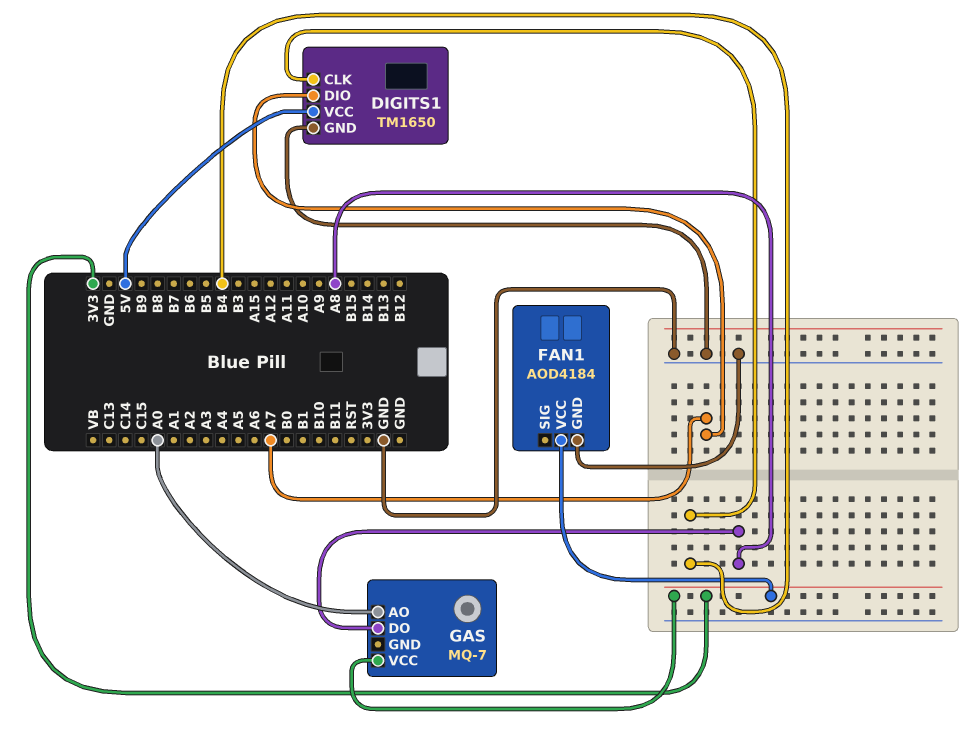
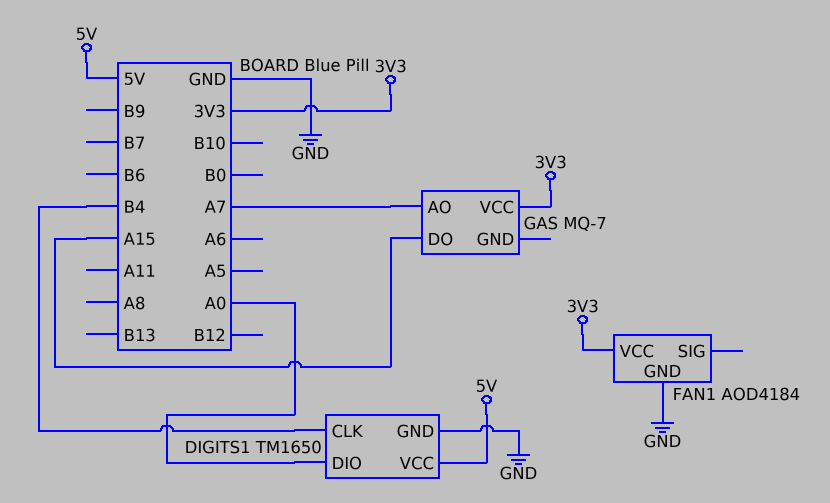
DIGITS1 pin DIO: A7 -> A0
GAS pin AO: A0 -> A7
GAS pin DO: A8 -> A15

